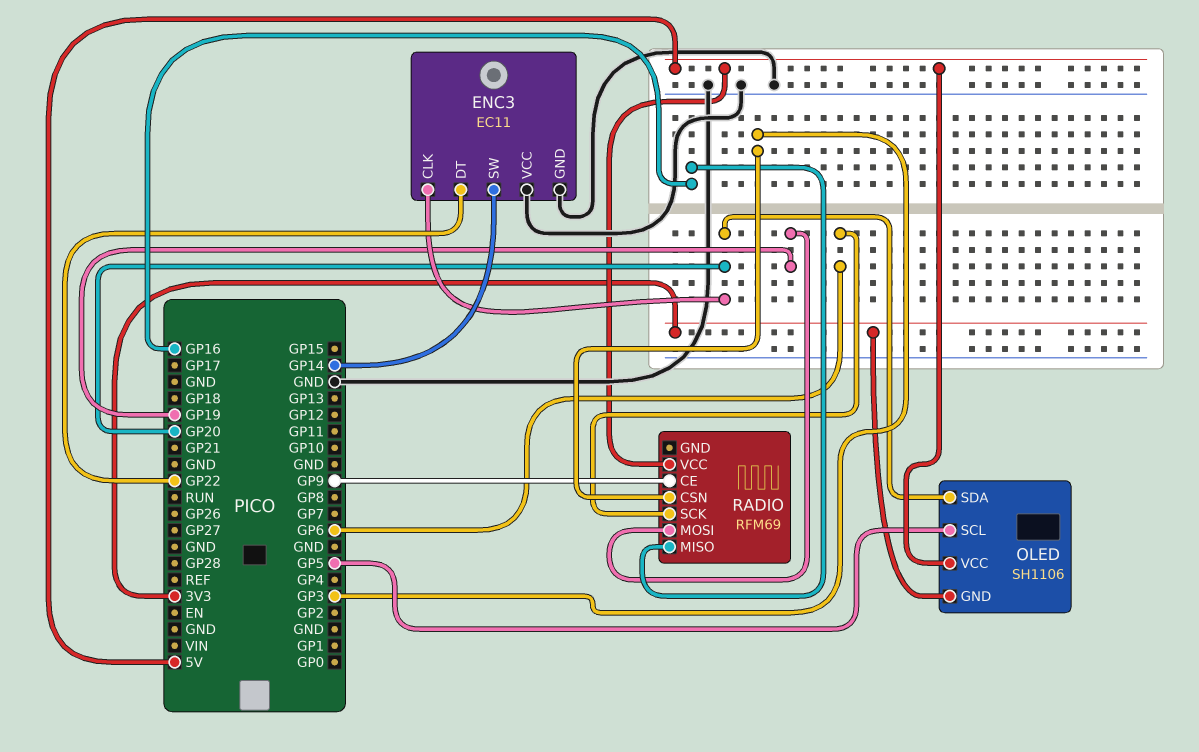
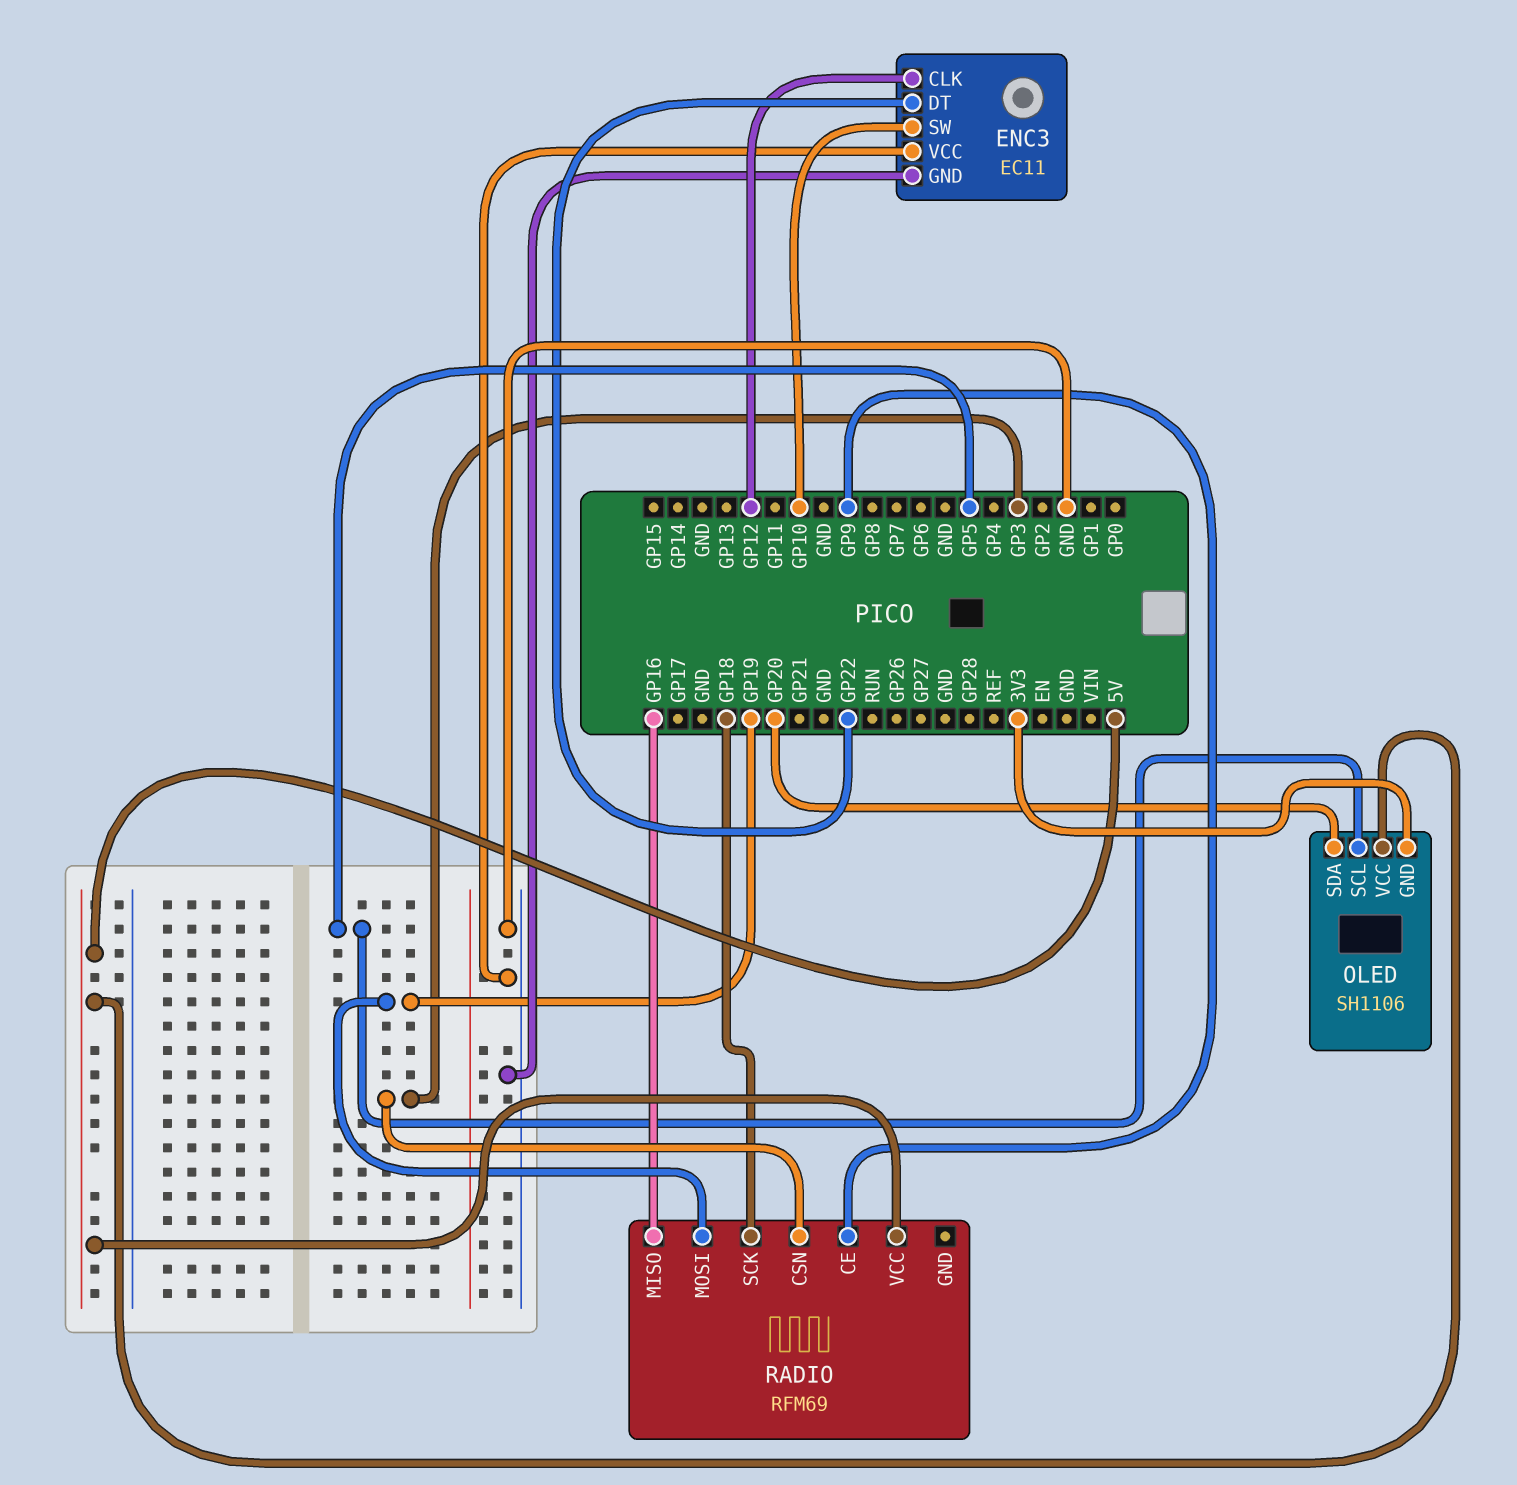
ENC3 pin CLK: GP20 -> GP12
ENC3 pin SW: GP14 -> GP10
RADIO pin SCK: GP6 -> GP18

